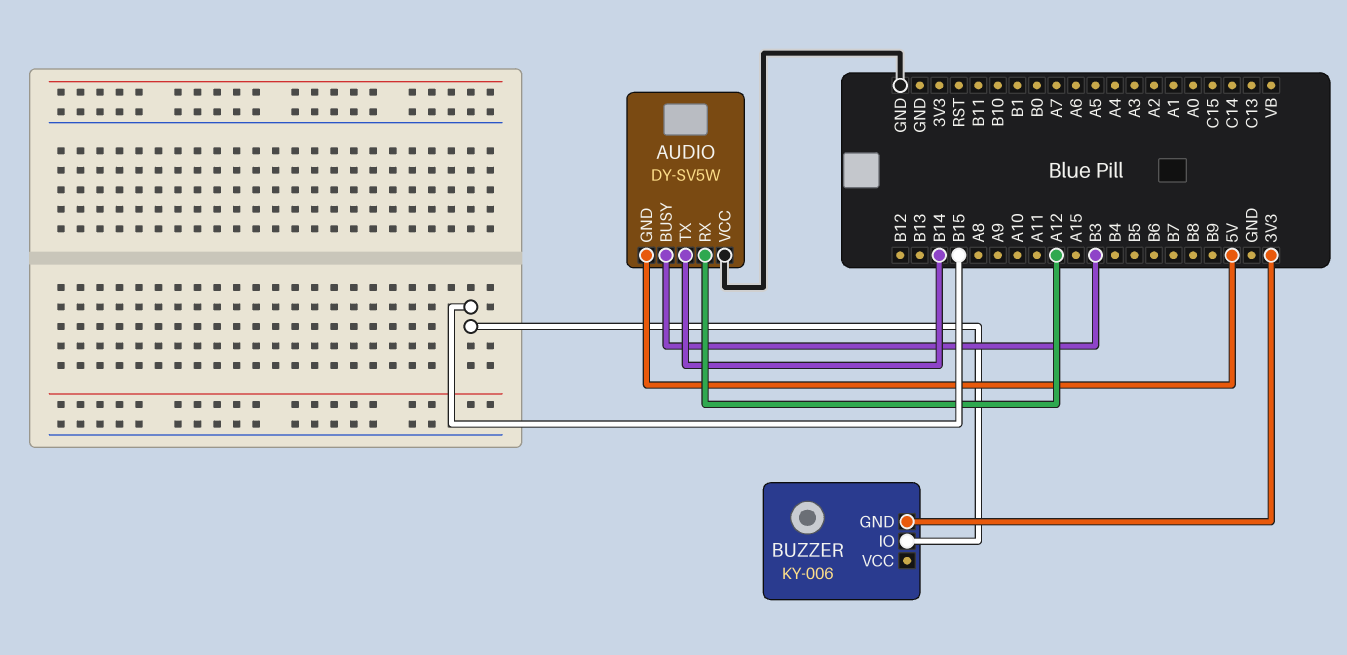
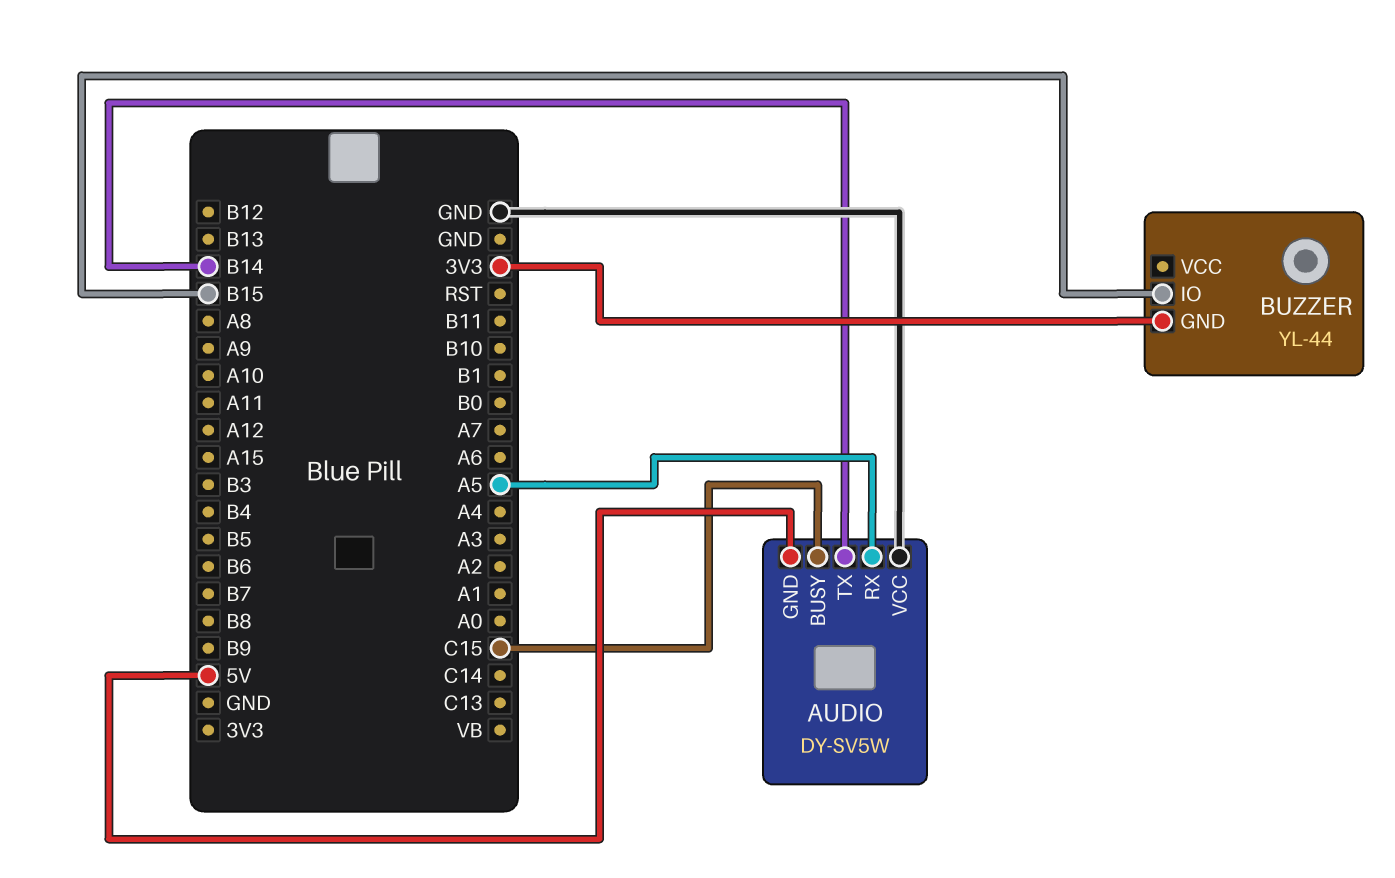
AUDIO pin BUSY: B3 -> C15
AUDIO pin RX: A12 -> A5
BUZZER: KY-006 -> YL-44

